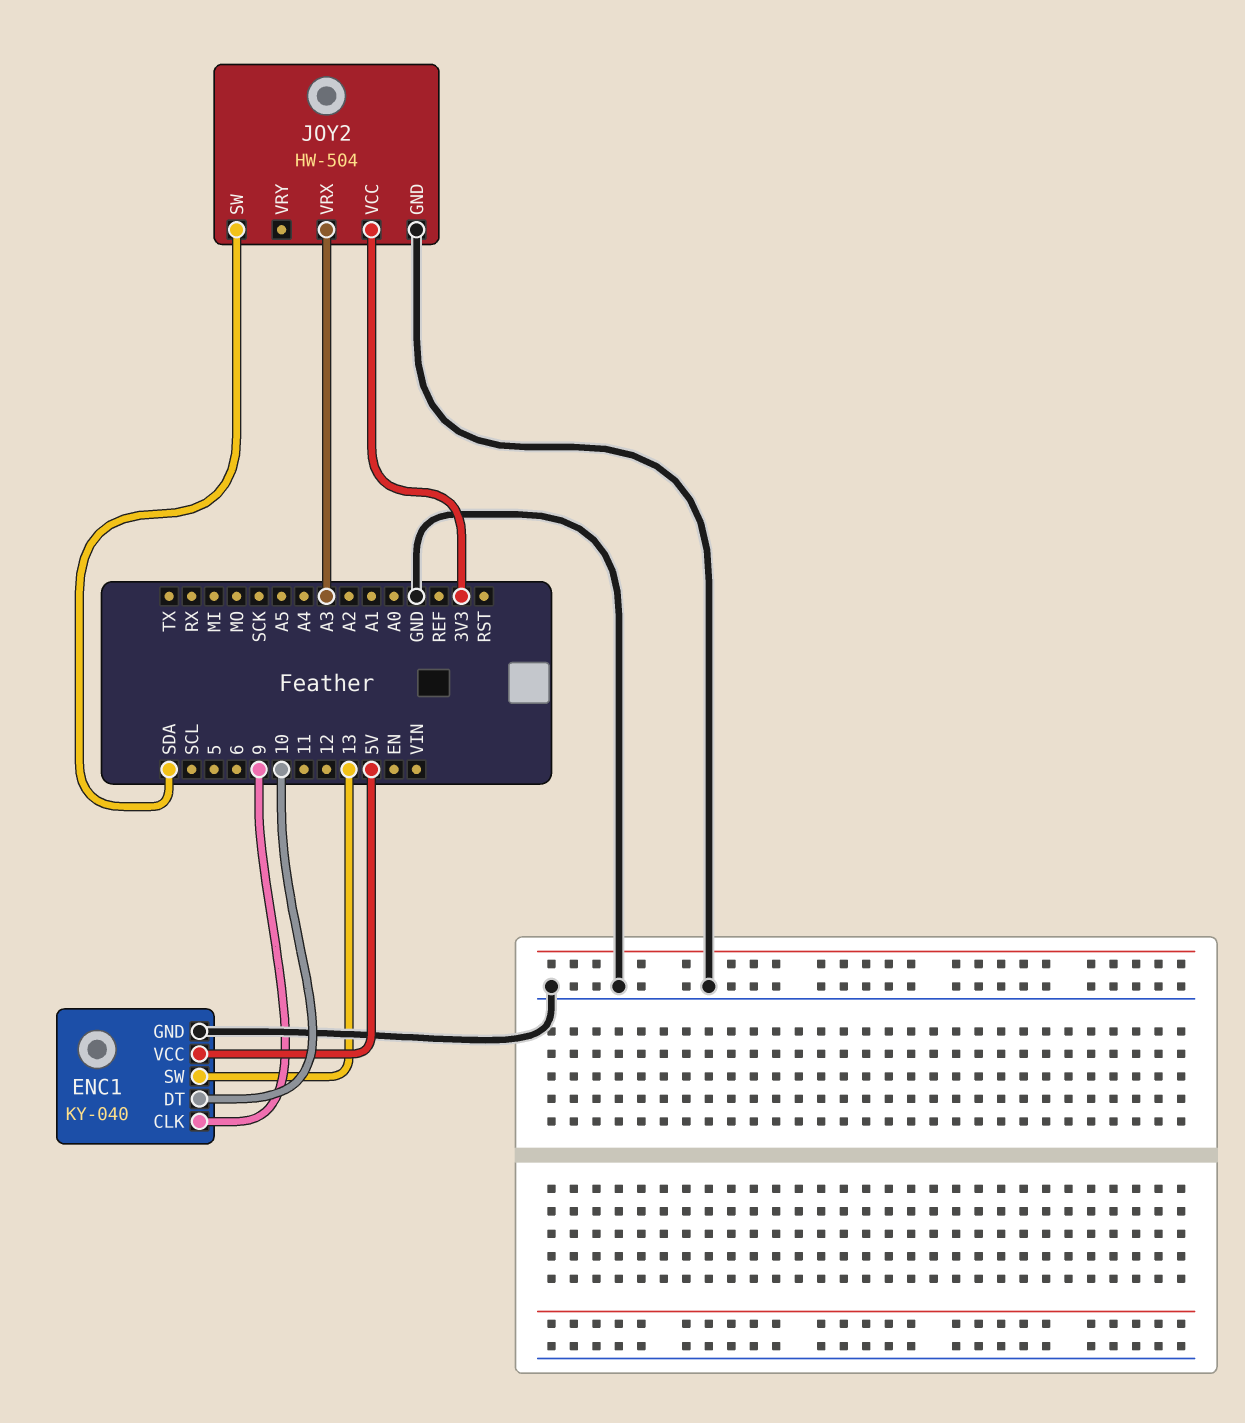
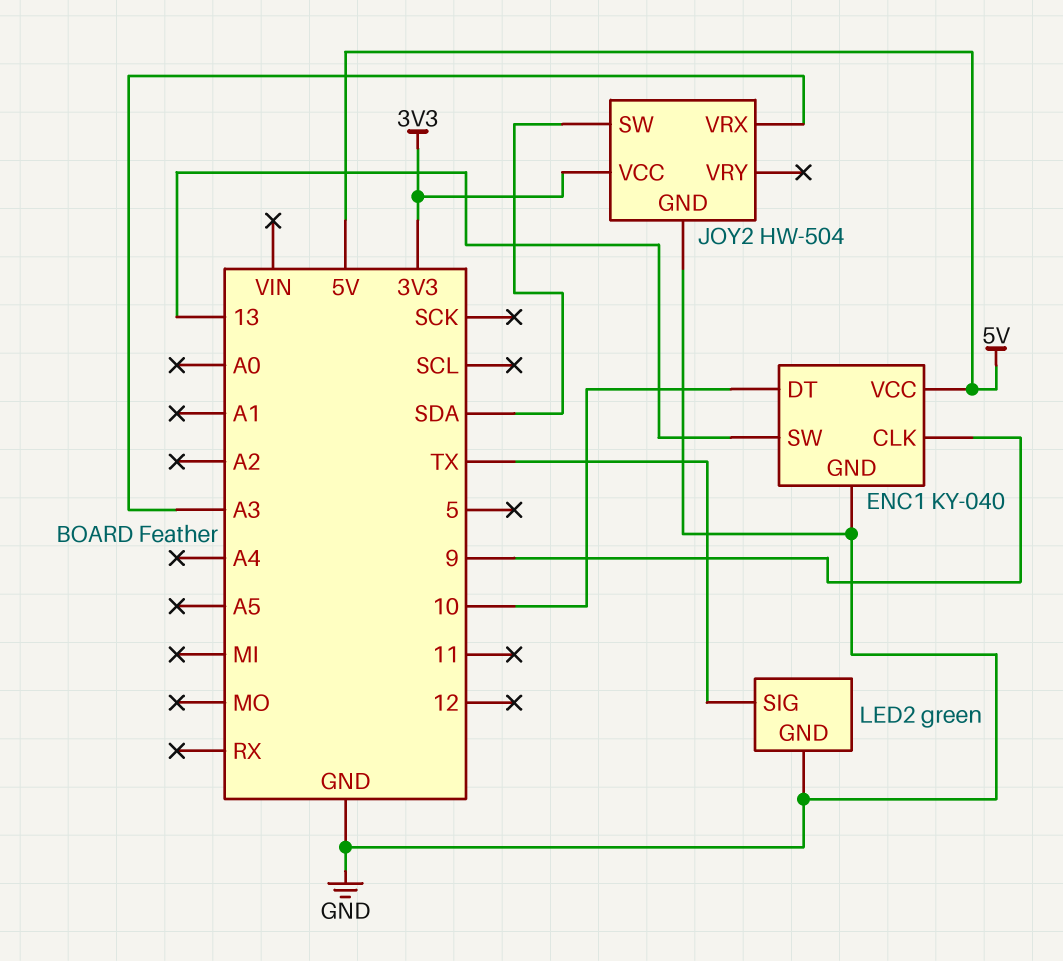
LED2: none -> green
LED2 pin GND: none -> GND
LED2 pin SIG: none -> TX

